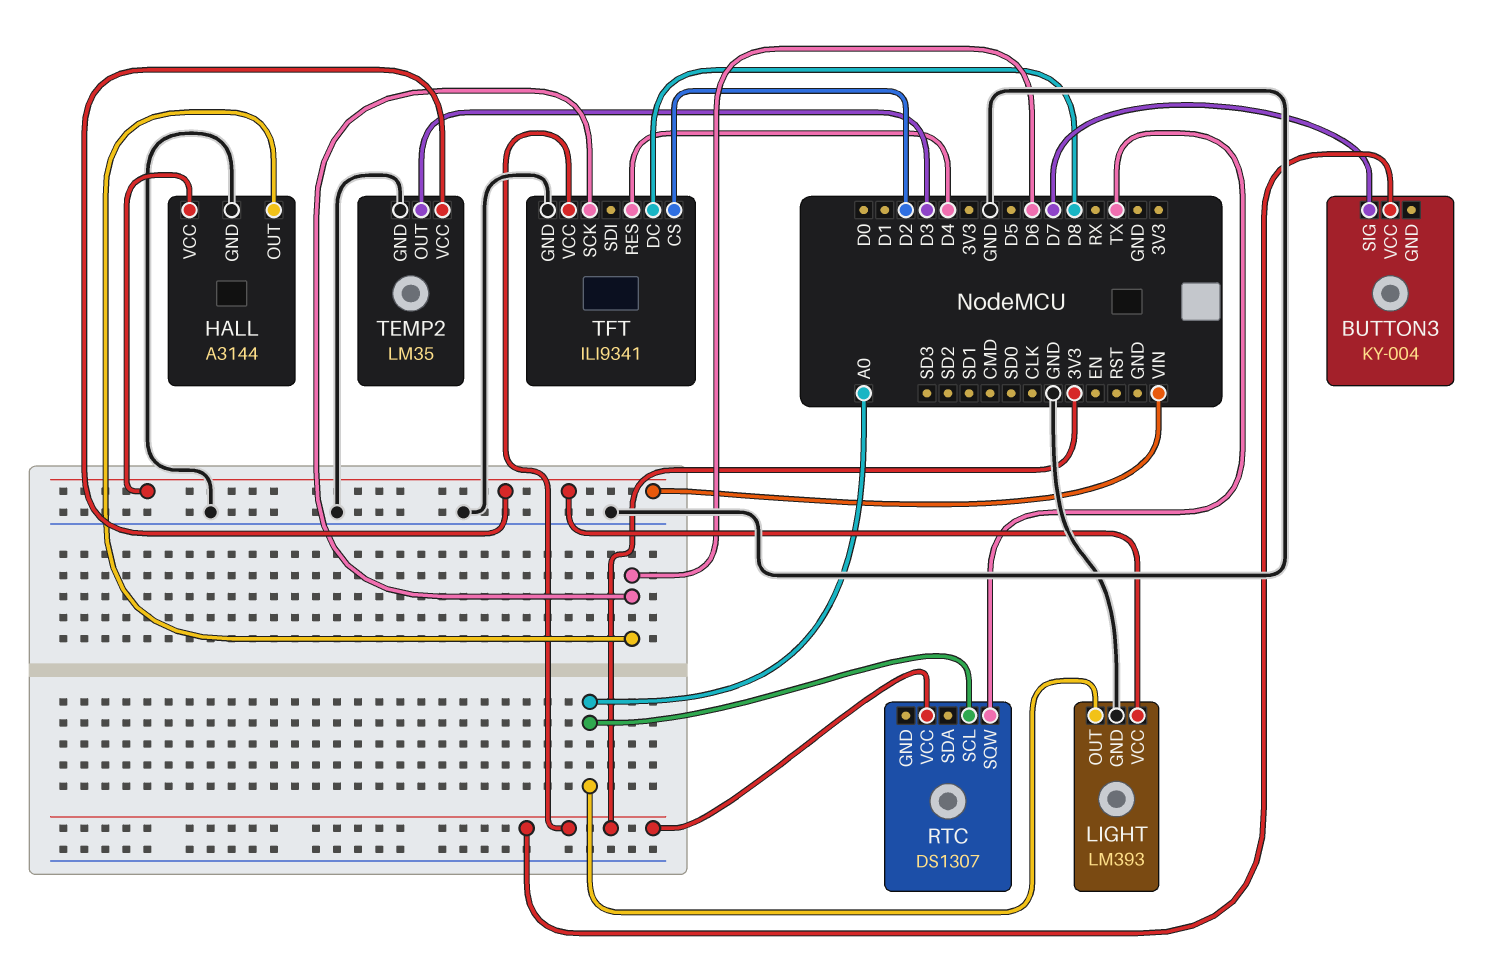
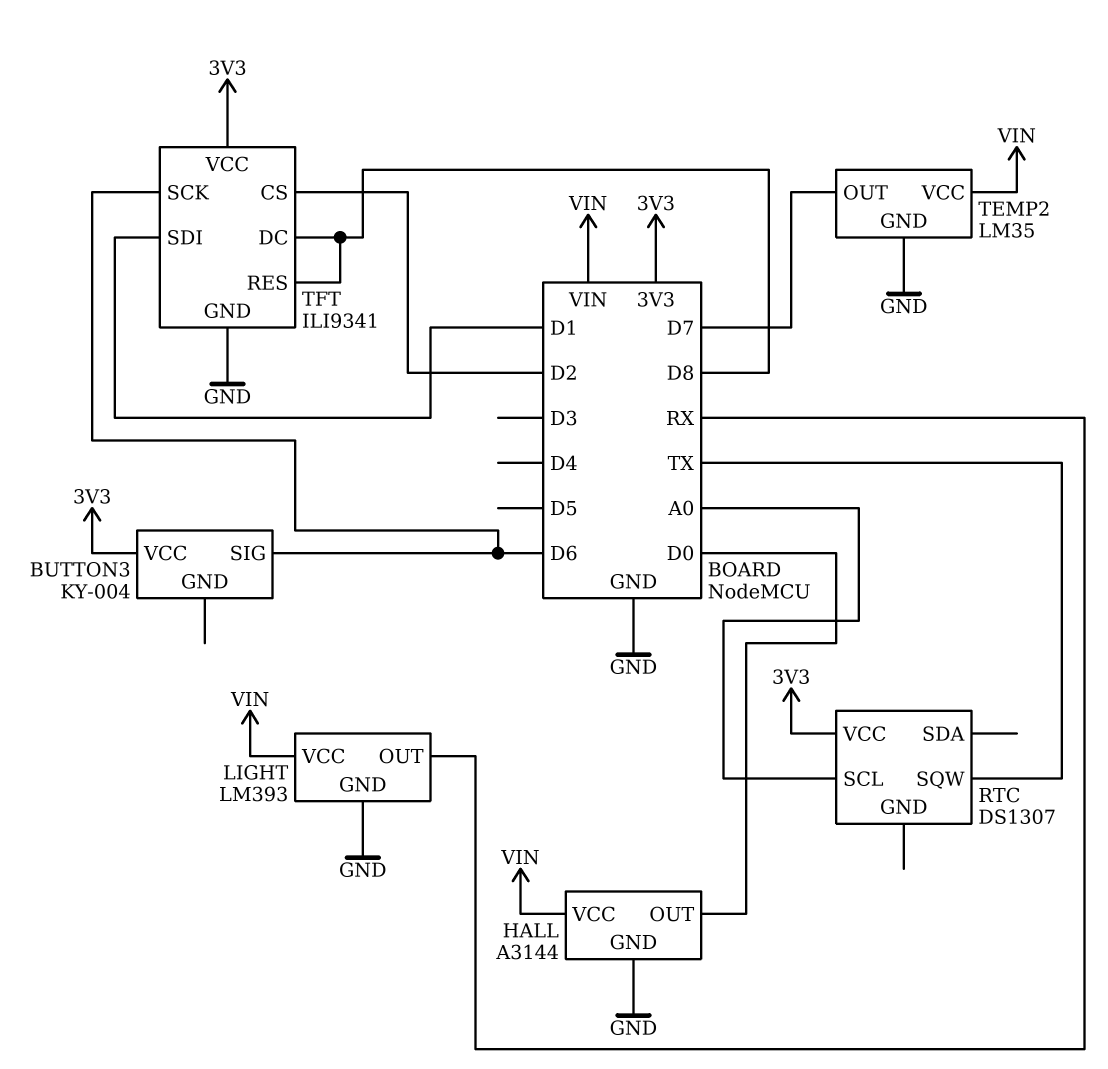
BUTTON3 pin SIG: D7 -> D6
HALL pin OUT: D6 -> D0
LIGHT pin OUT: A0 -> RX
TEMP2 pin OUT: D3 -> D7
TFT pin RES: D4 -> D8
TFT pin SDI: none -> D1

